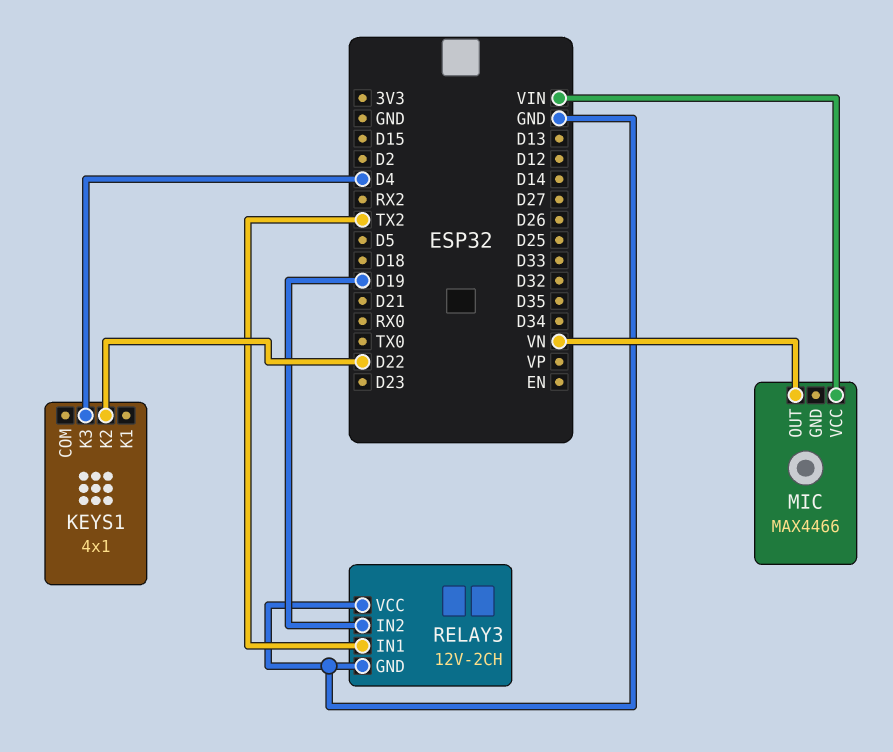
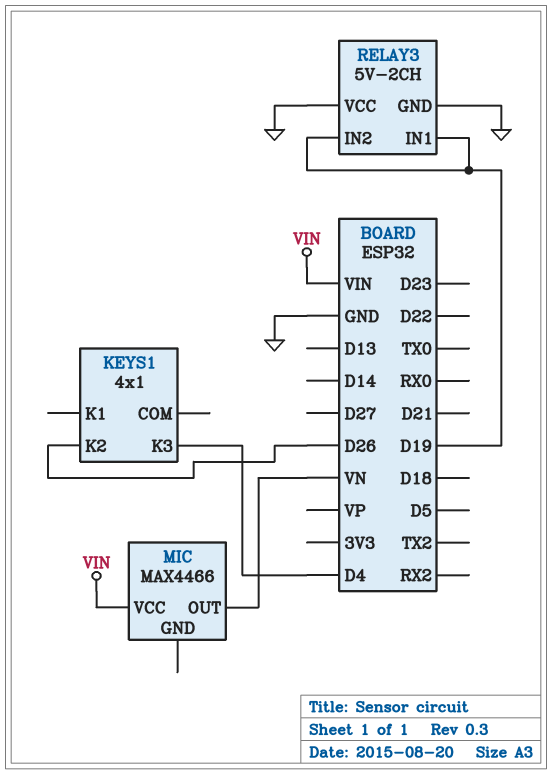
KEYS1 pin K2: D22 -> D26
RELAY3: 12V-2CH -> 5V-2CH
RELAY3 pin IN1: TX2 -> D19

